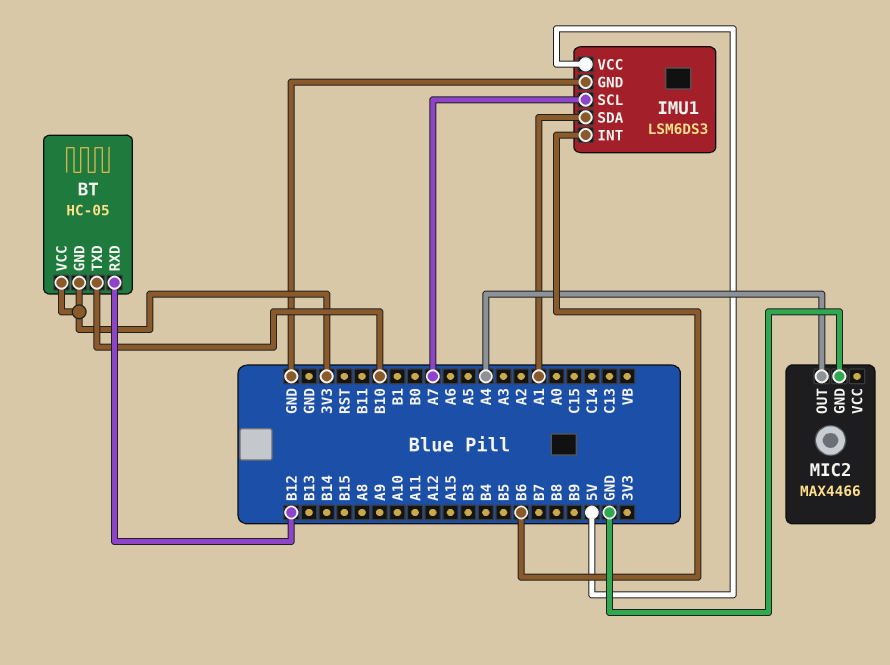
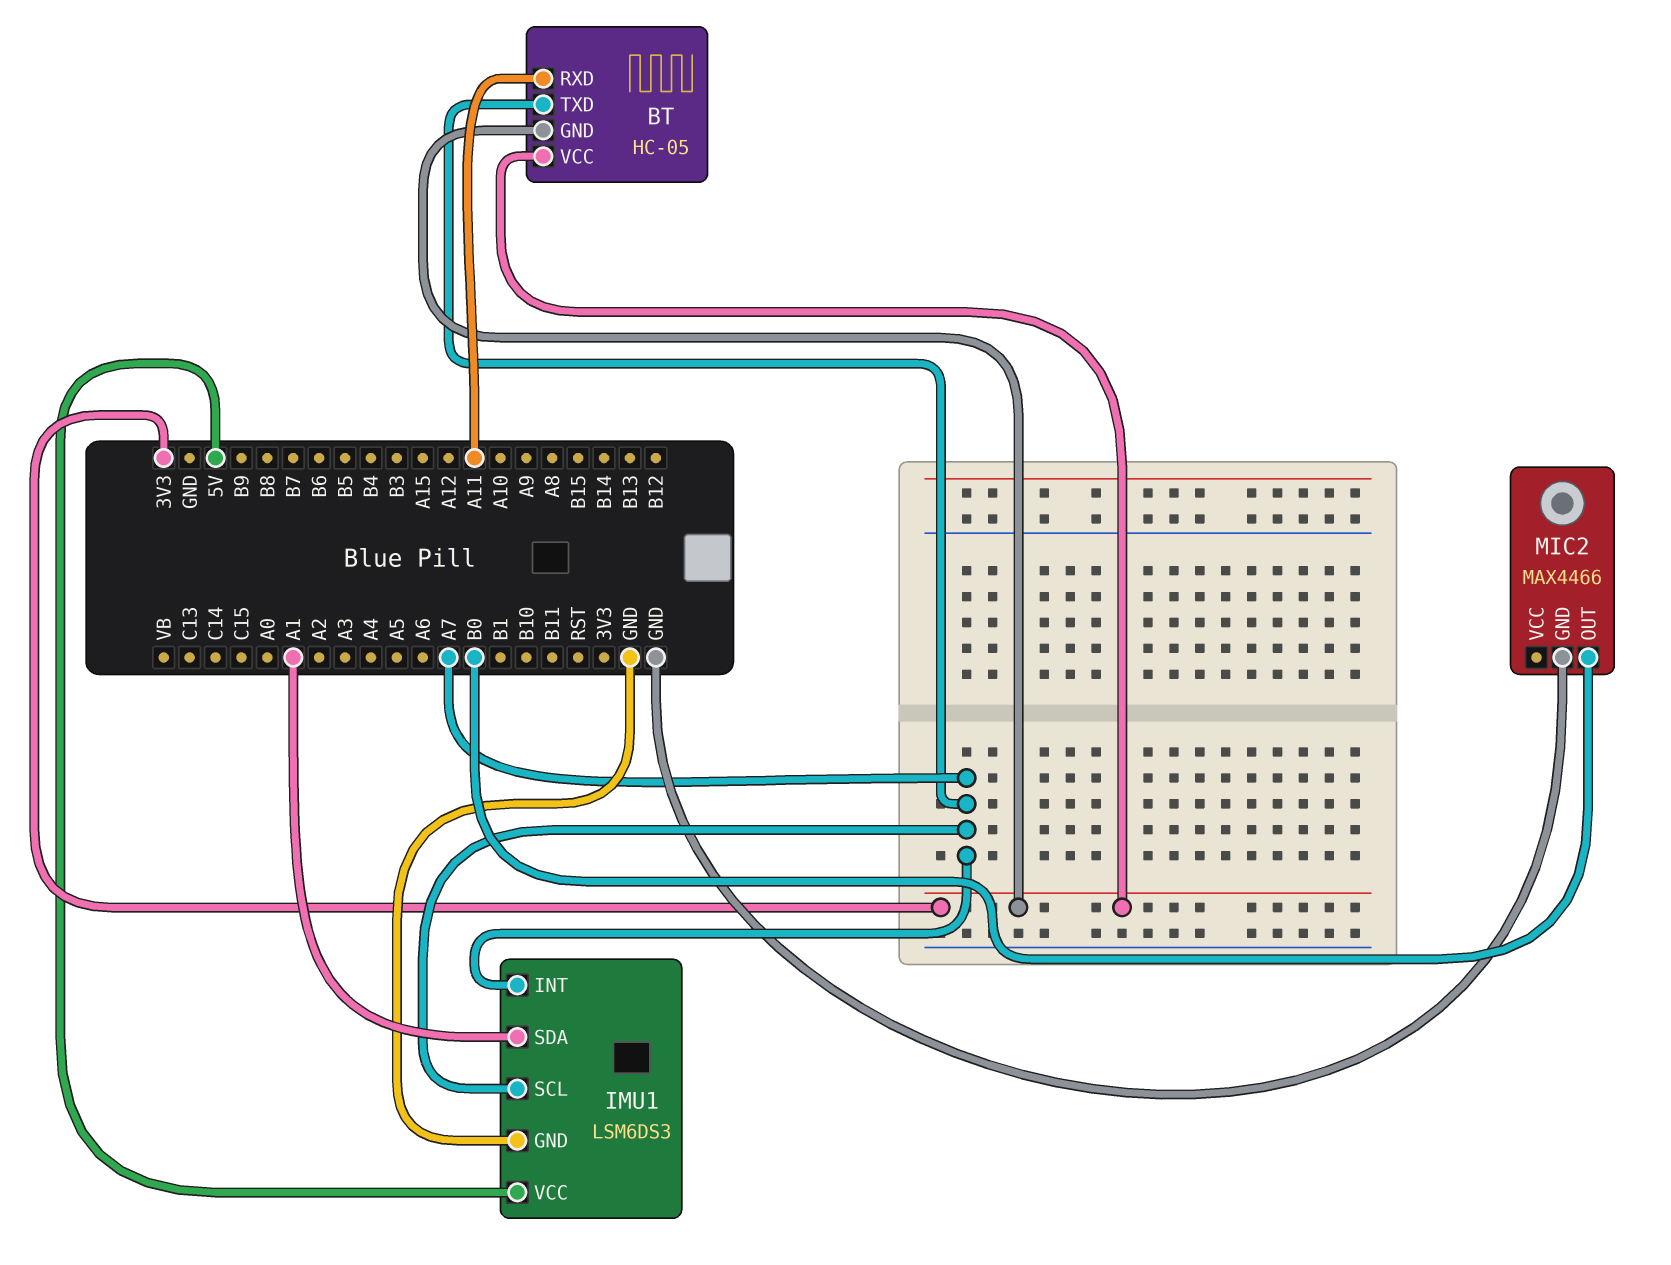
BT pin RXD: B12 -> A11
BT pin TXD: B10 -> A7
IMU1 pin INT: B6 -> A7
MIC2 pin OUT: A4 -> B0

